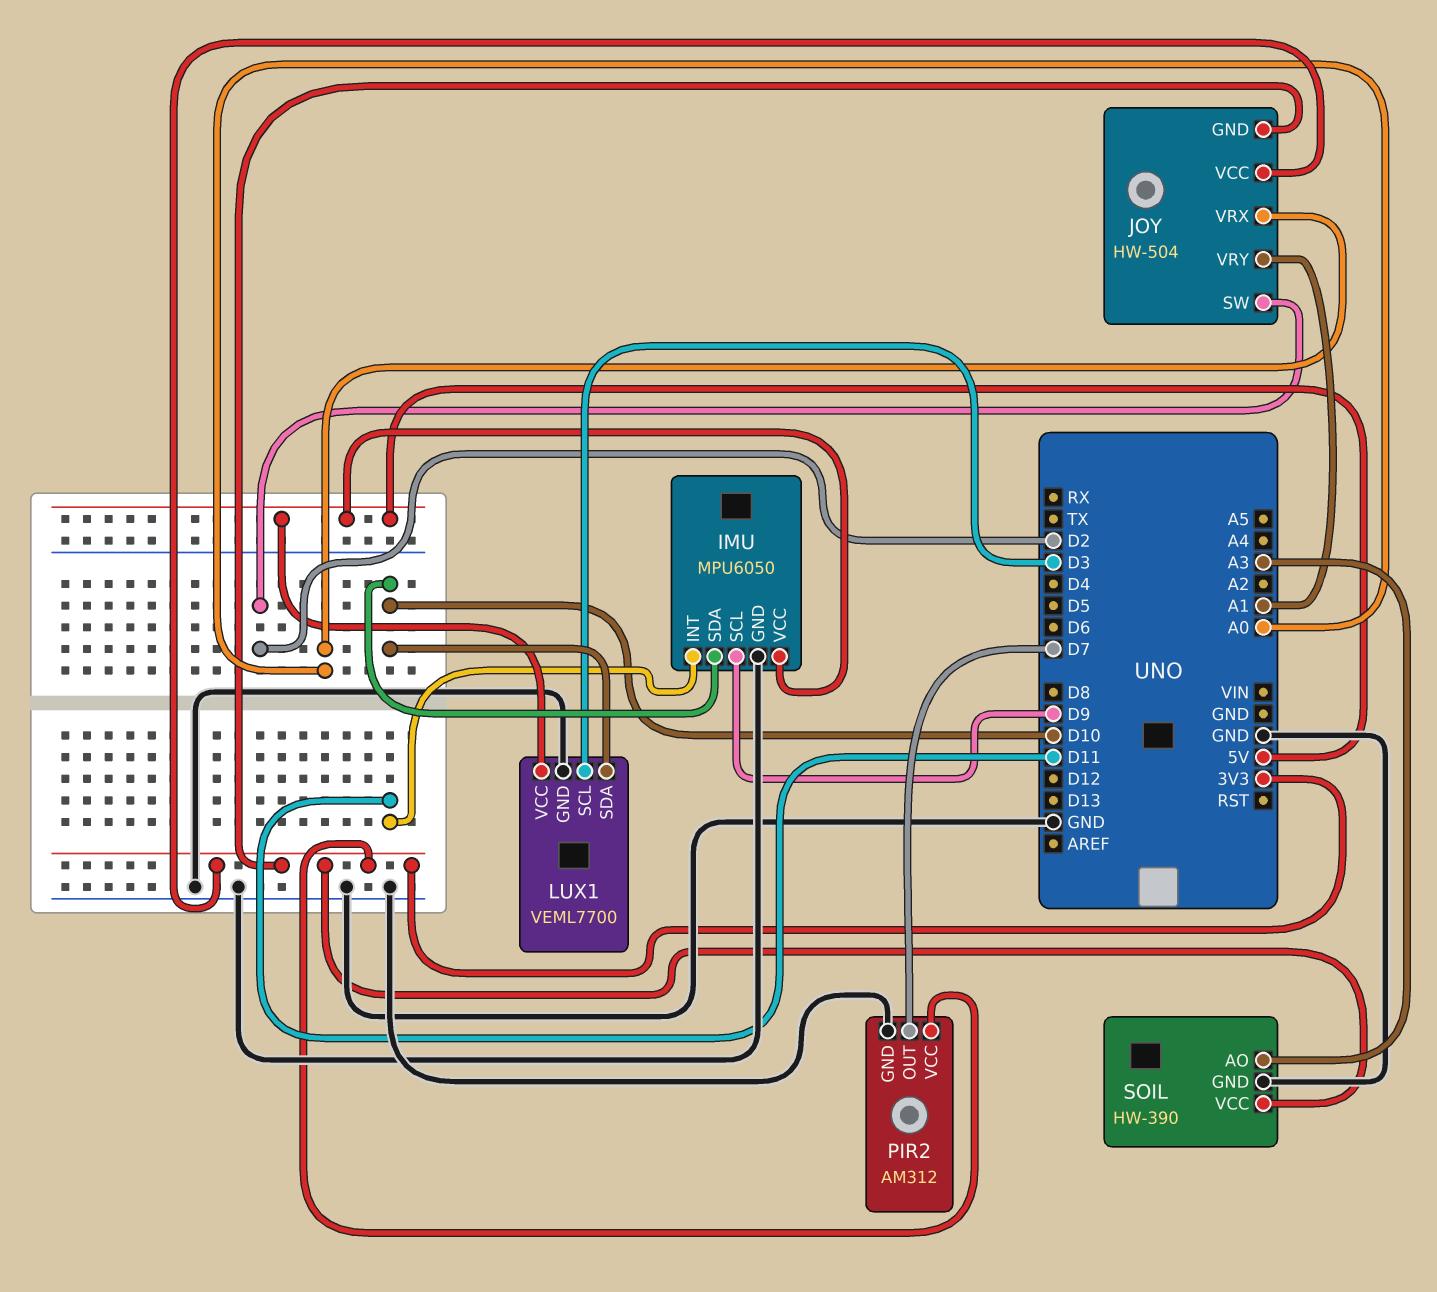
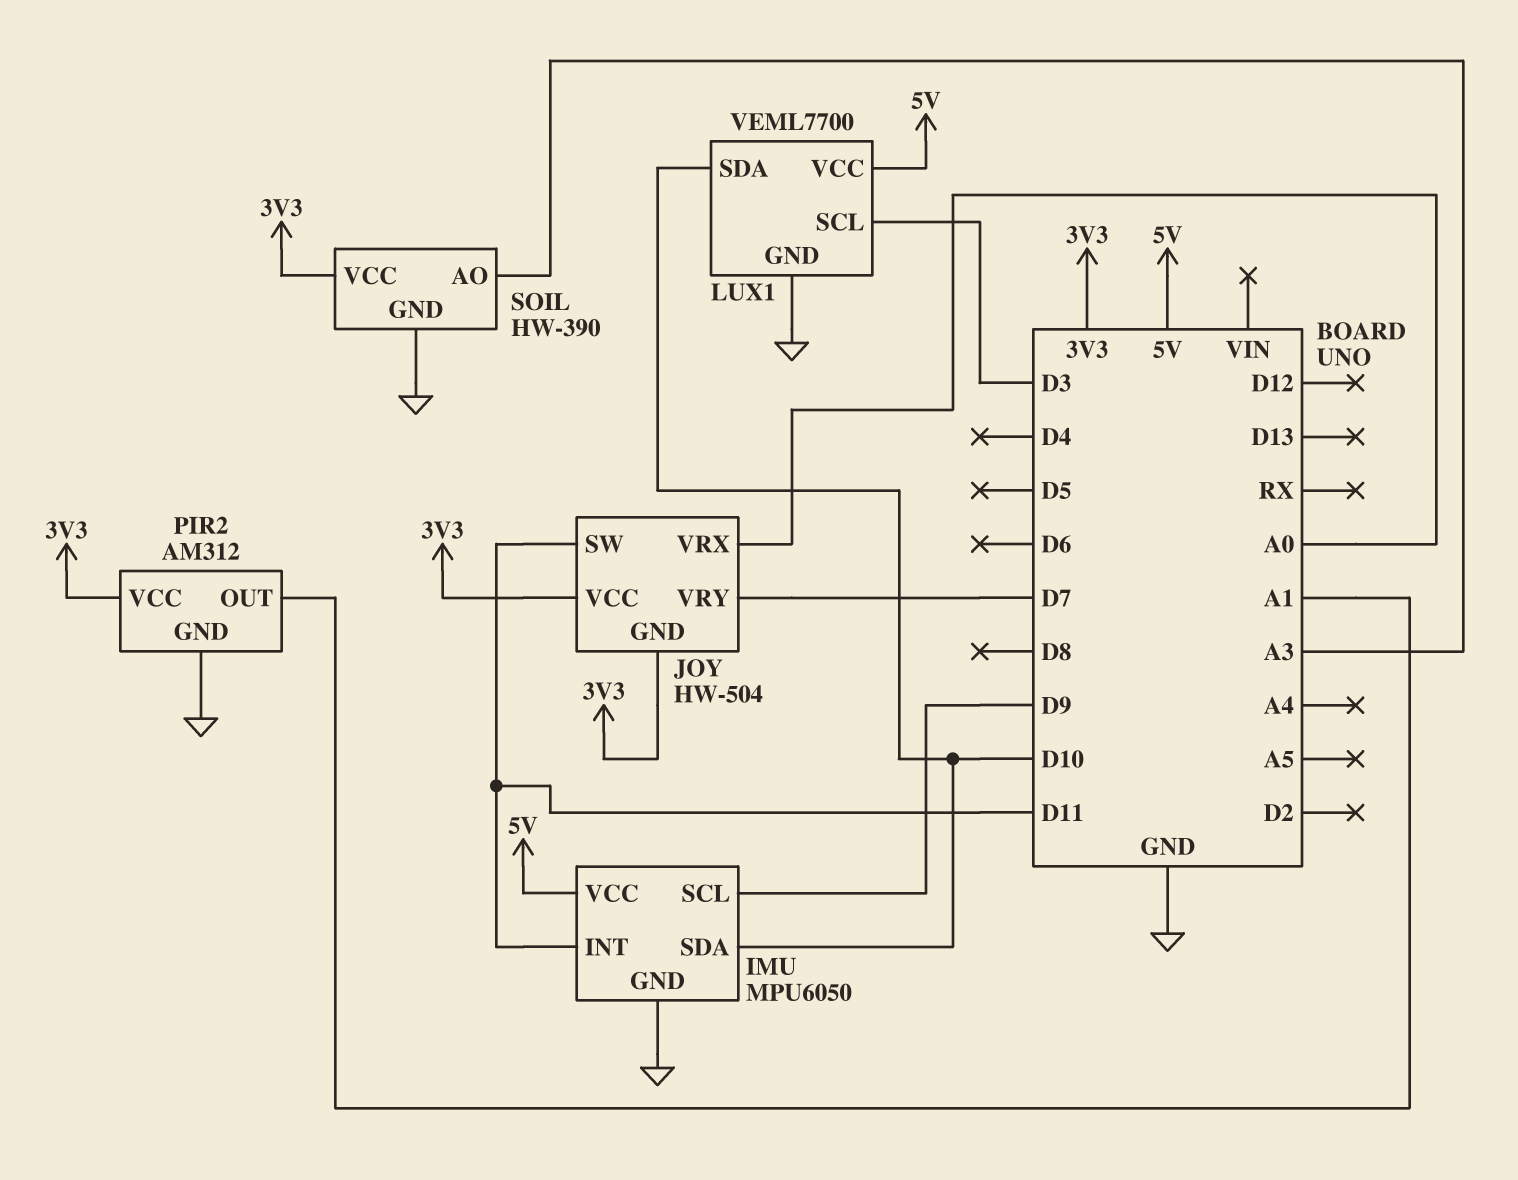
JOY pin SW: D2 -> D11
JOY pin VRY: A1 -> D7
PIR2 pin OUT: D7 -> A1

